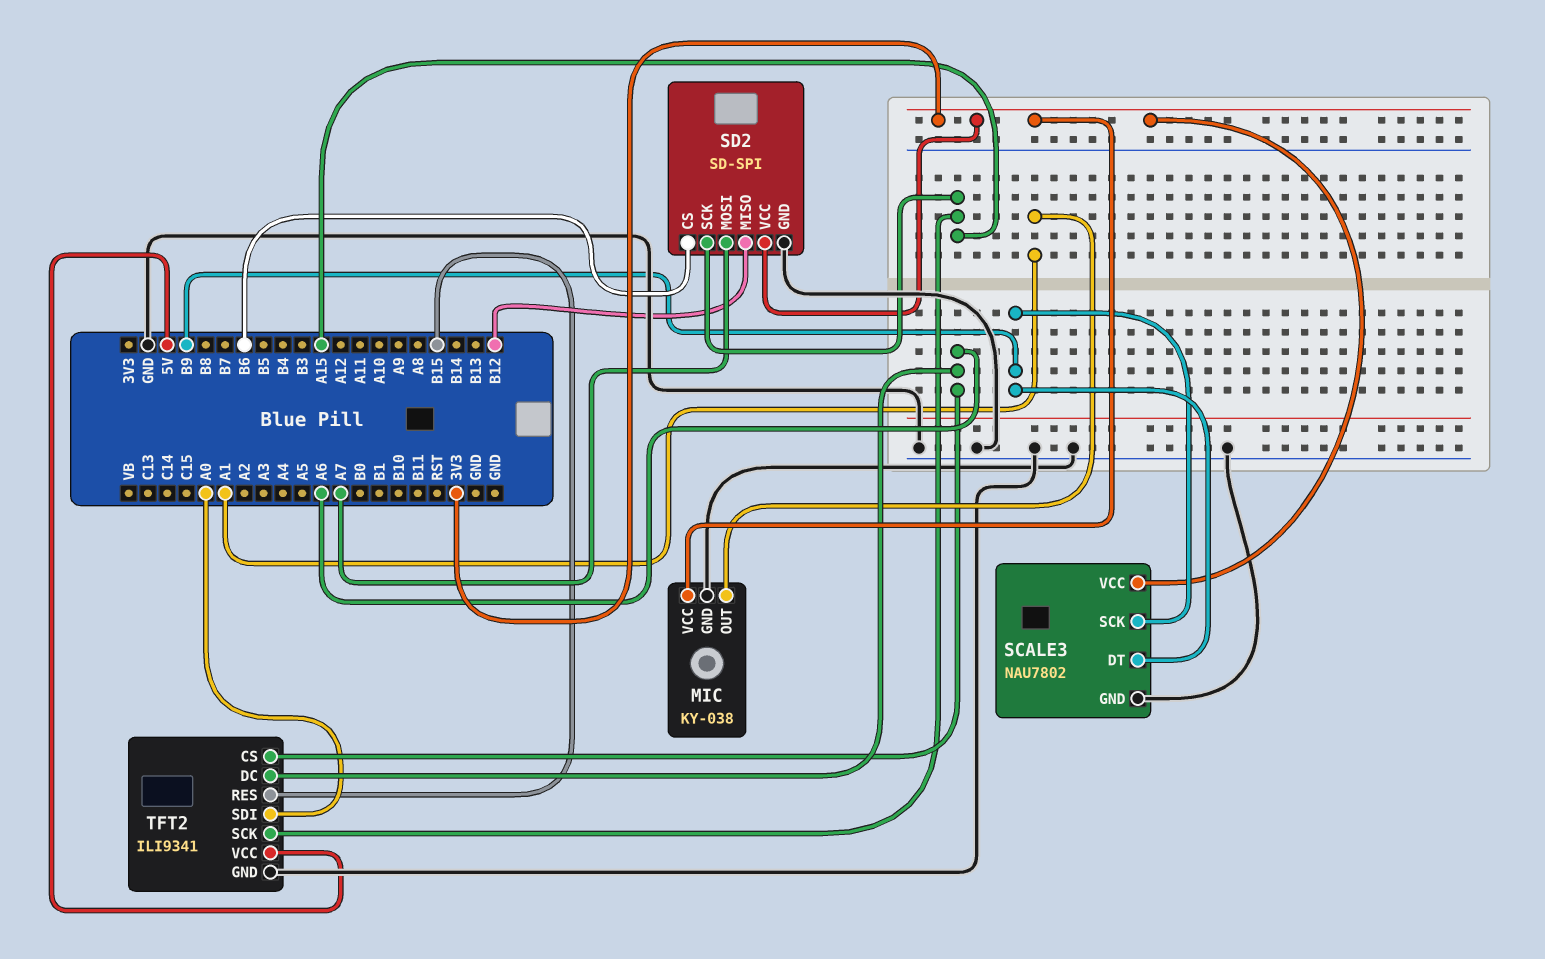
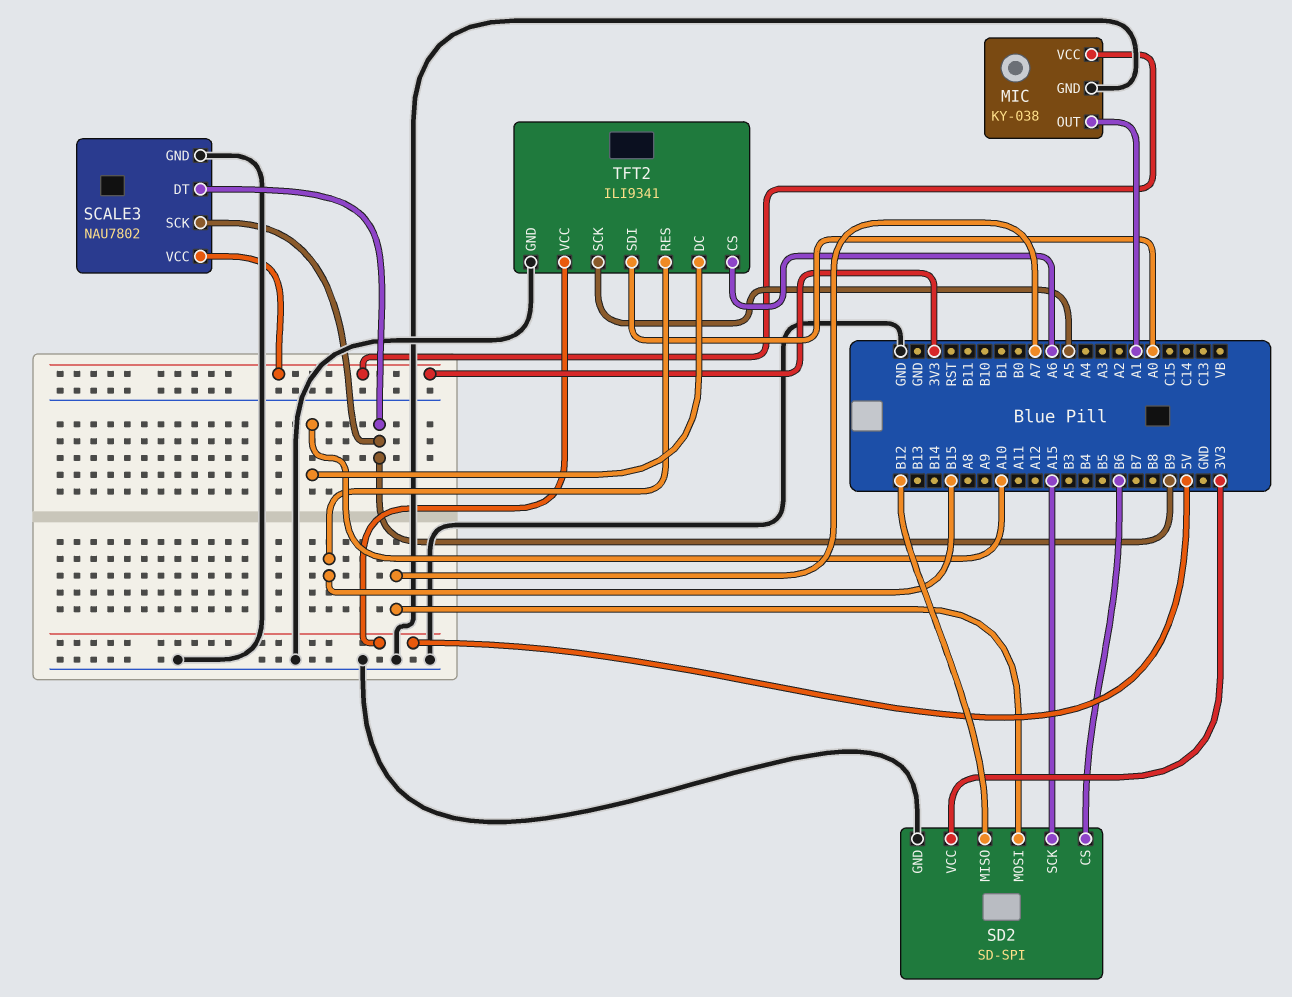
TFT2 pin DC: A6 -> A10
TFT2 pin SCK: A15 -> A5

